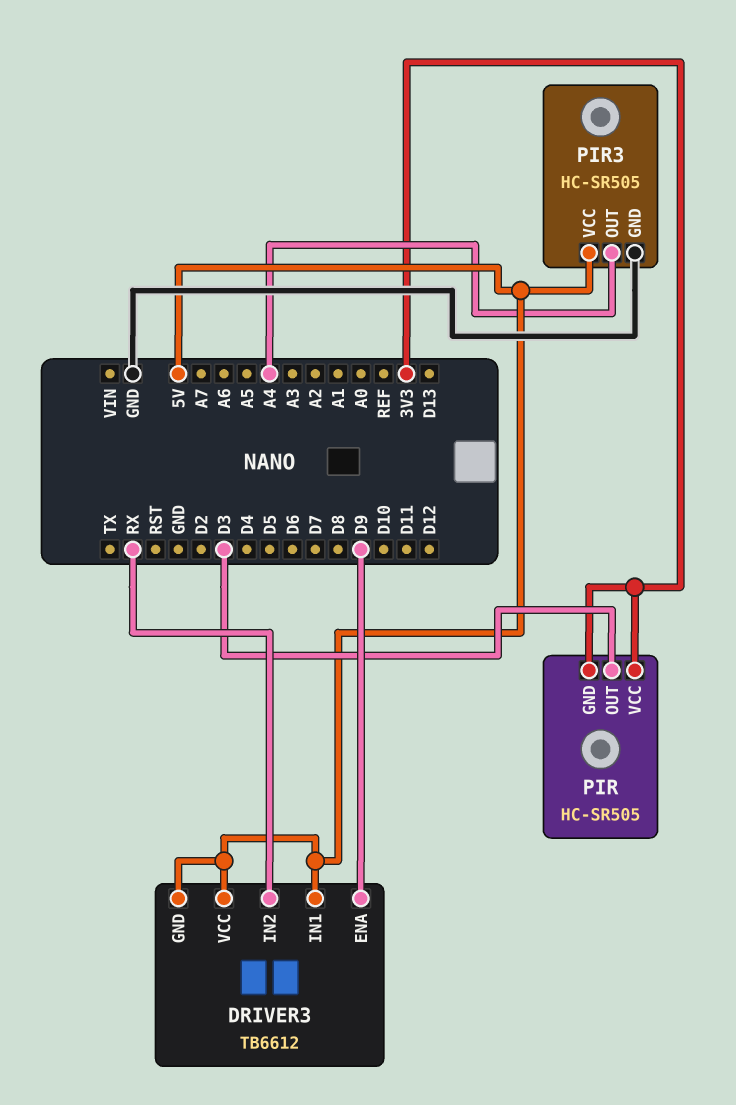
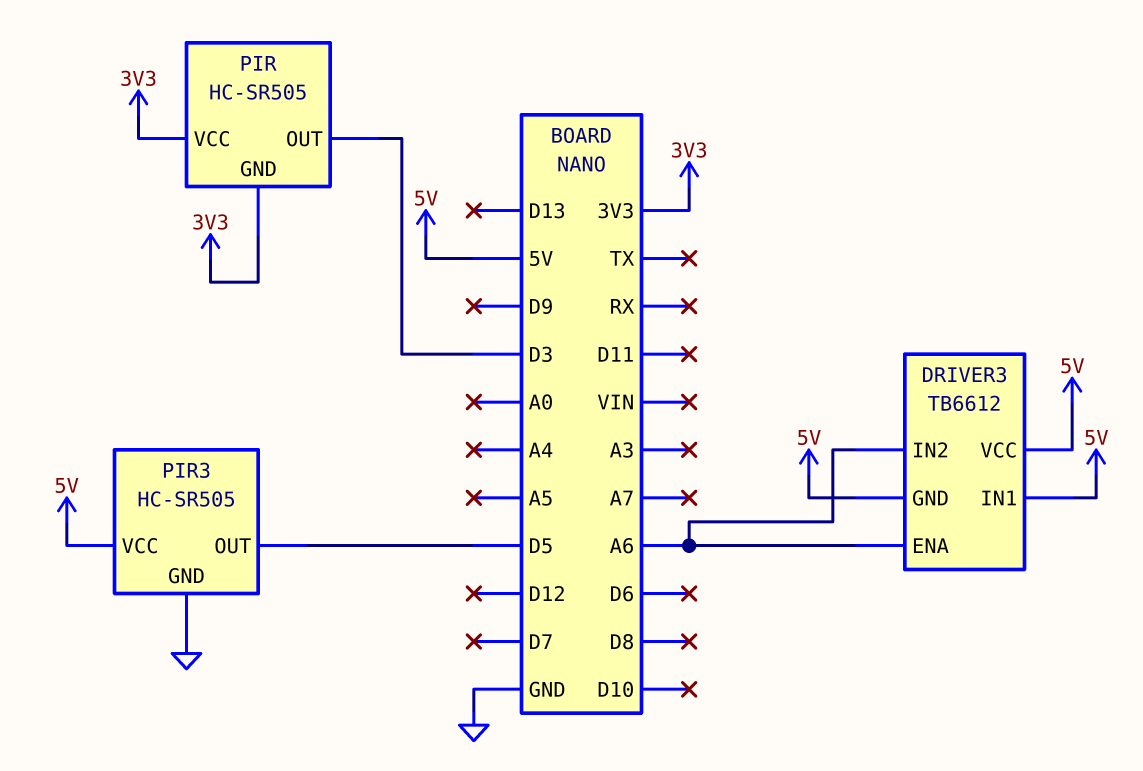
DRIVER3 pin ENA: D9 -> A6
DRIVER3 pin IN2: RX -> A6
PIR3 pin OUT: A4 -> D5

